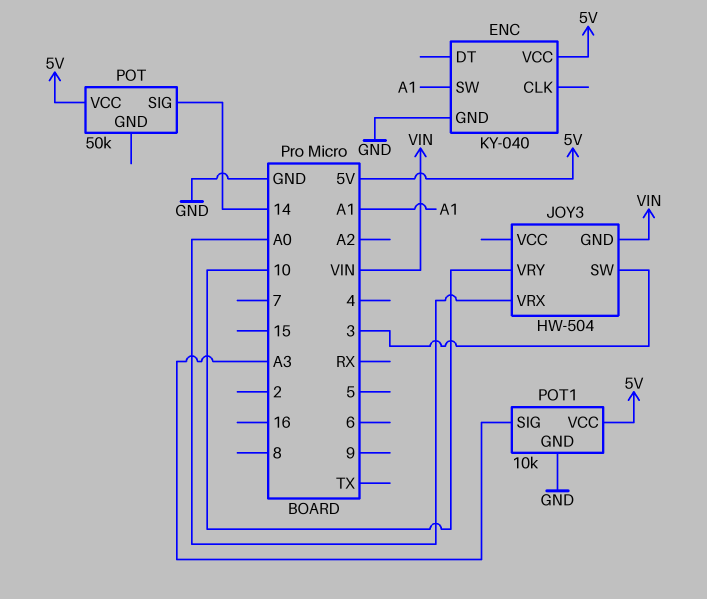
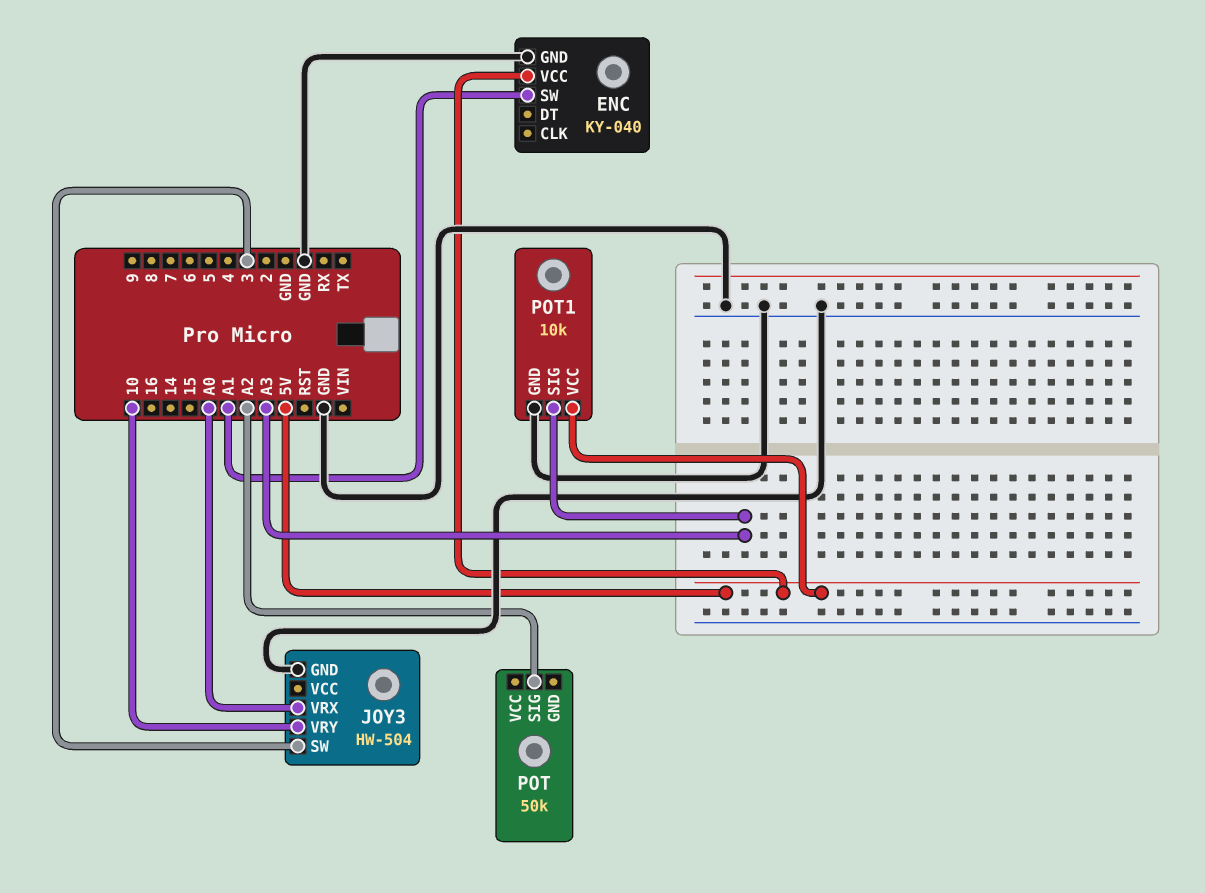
JOY3 pin GND: VIN -> GND
POT pin SIG: 14 -> A2
POT pin VCC: 5V -> none

